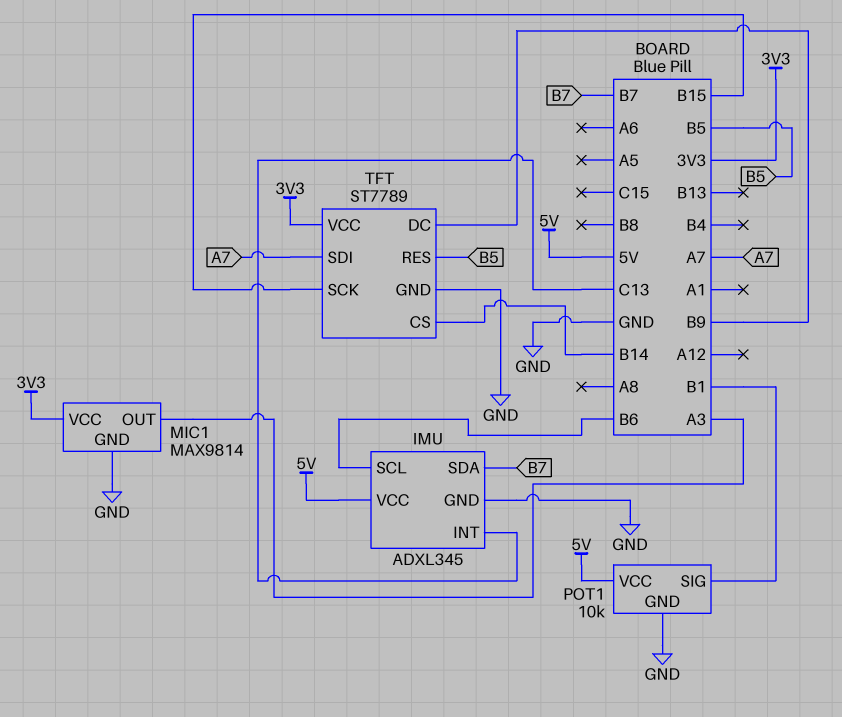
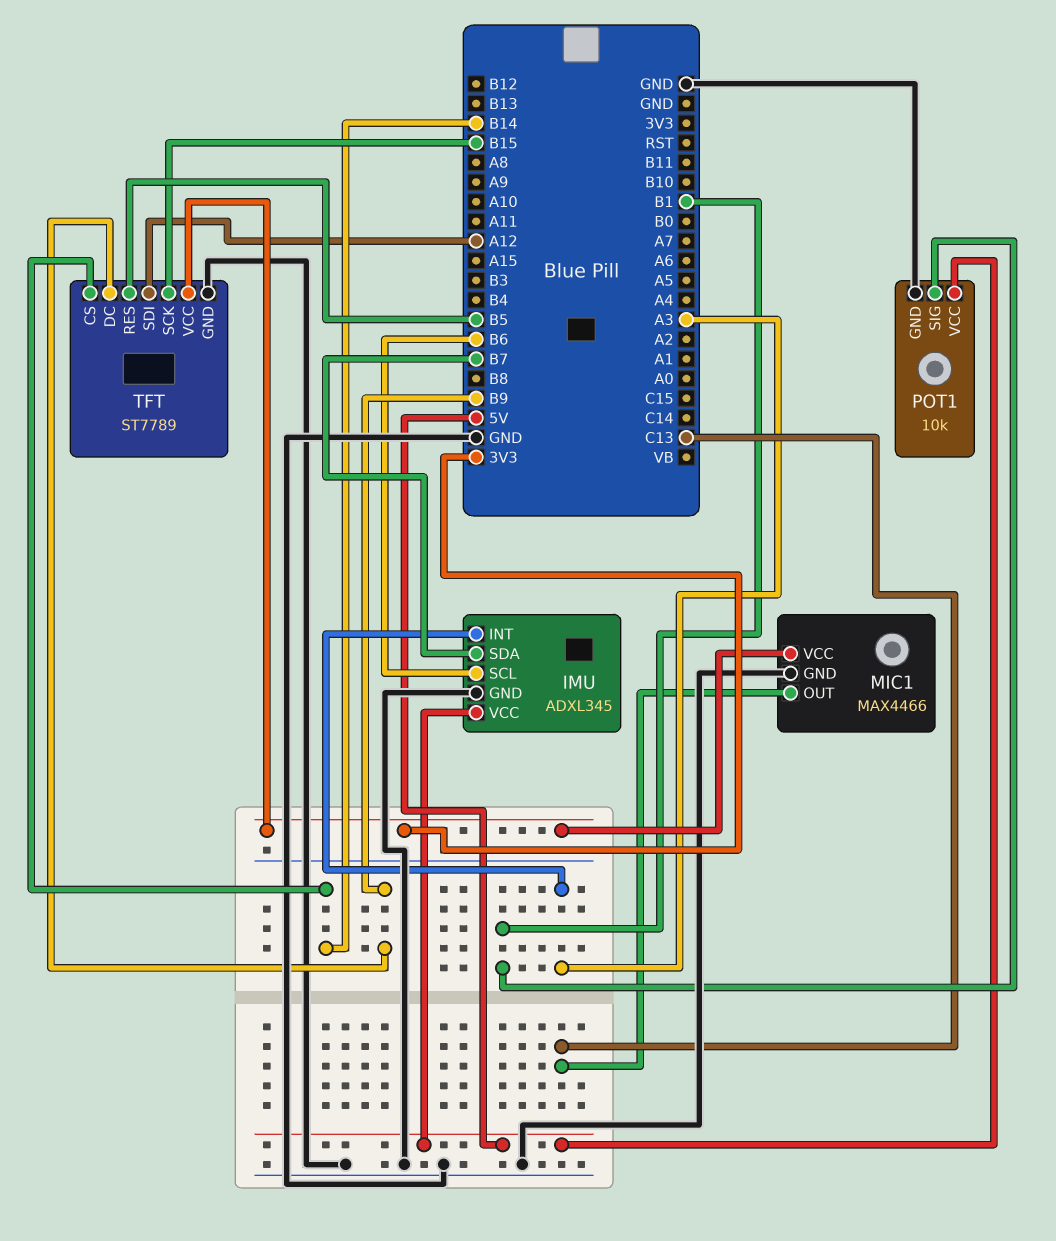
IMU pin INT: C13 -> A3
MIC1: MAX9814 -> MAX4466
MIC1 pin OUT: A3 -> C13
TFT pin SDI: A7 -> A12

